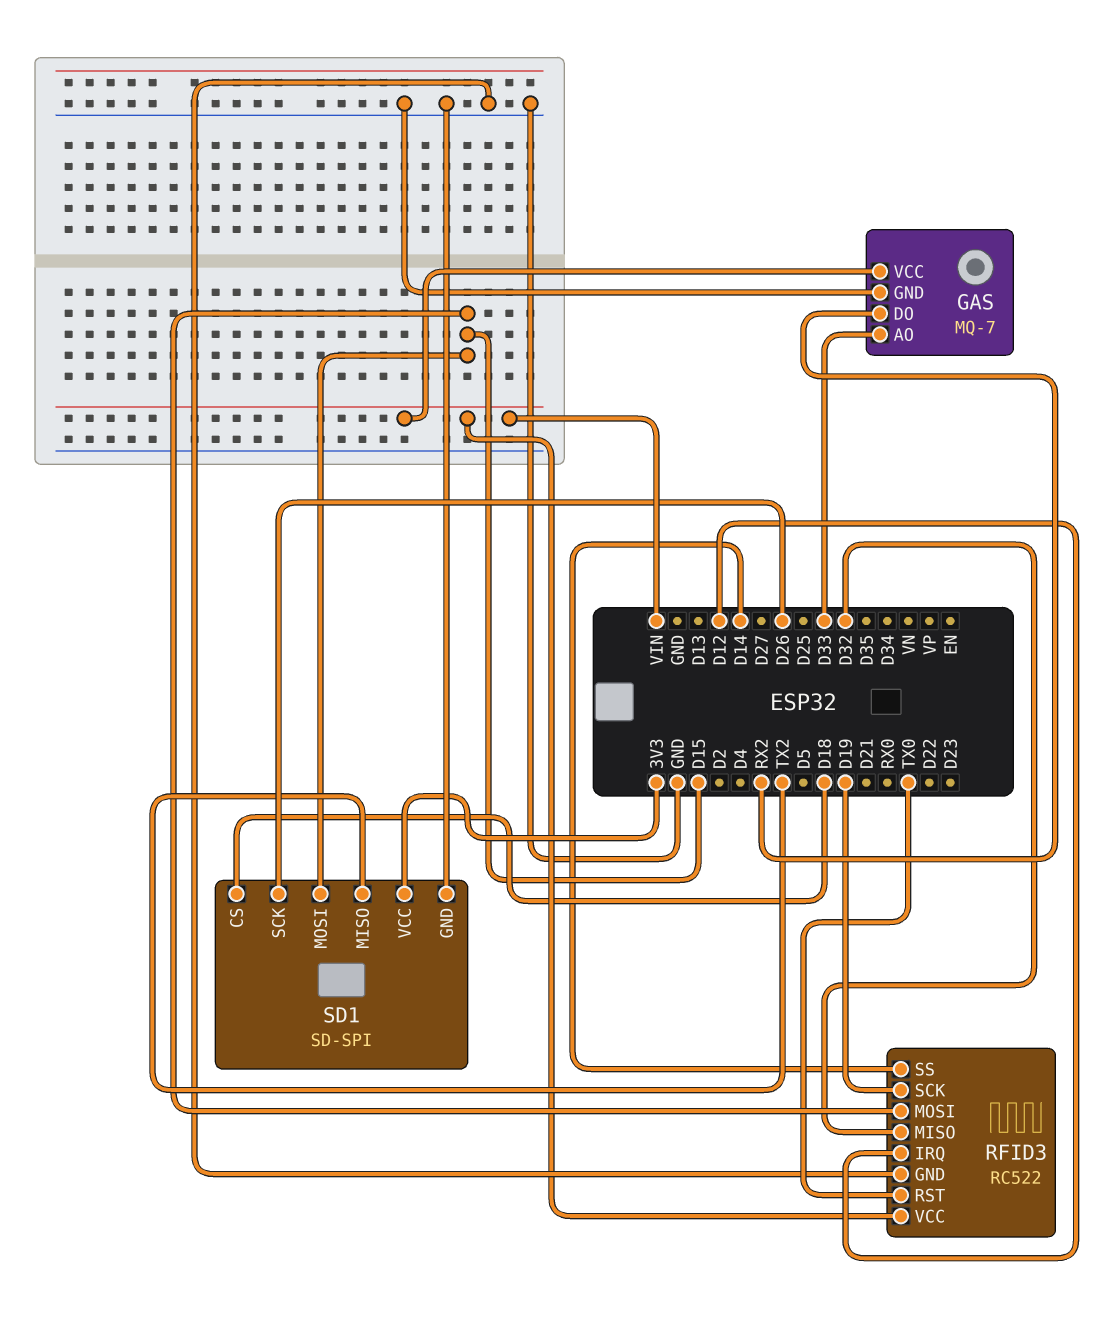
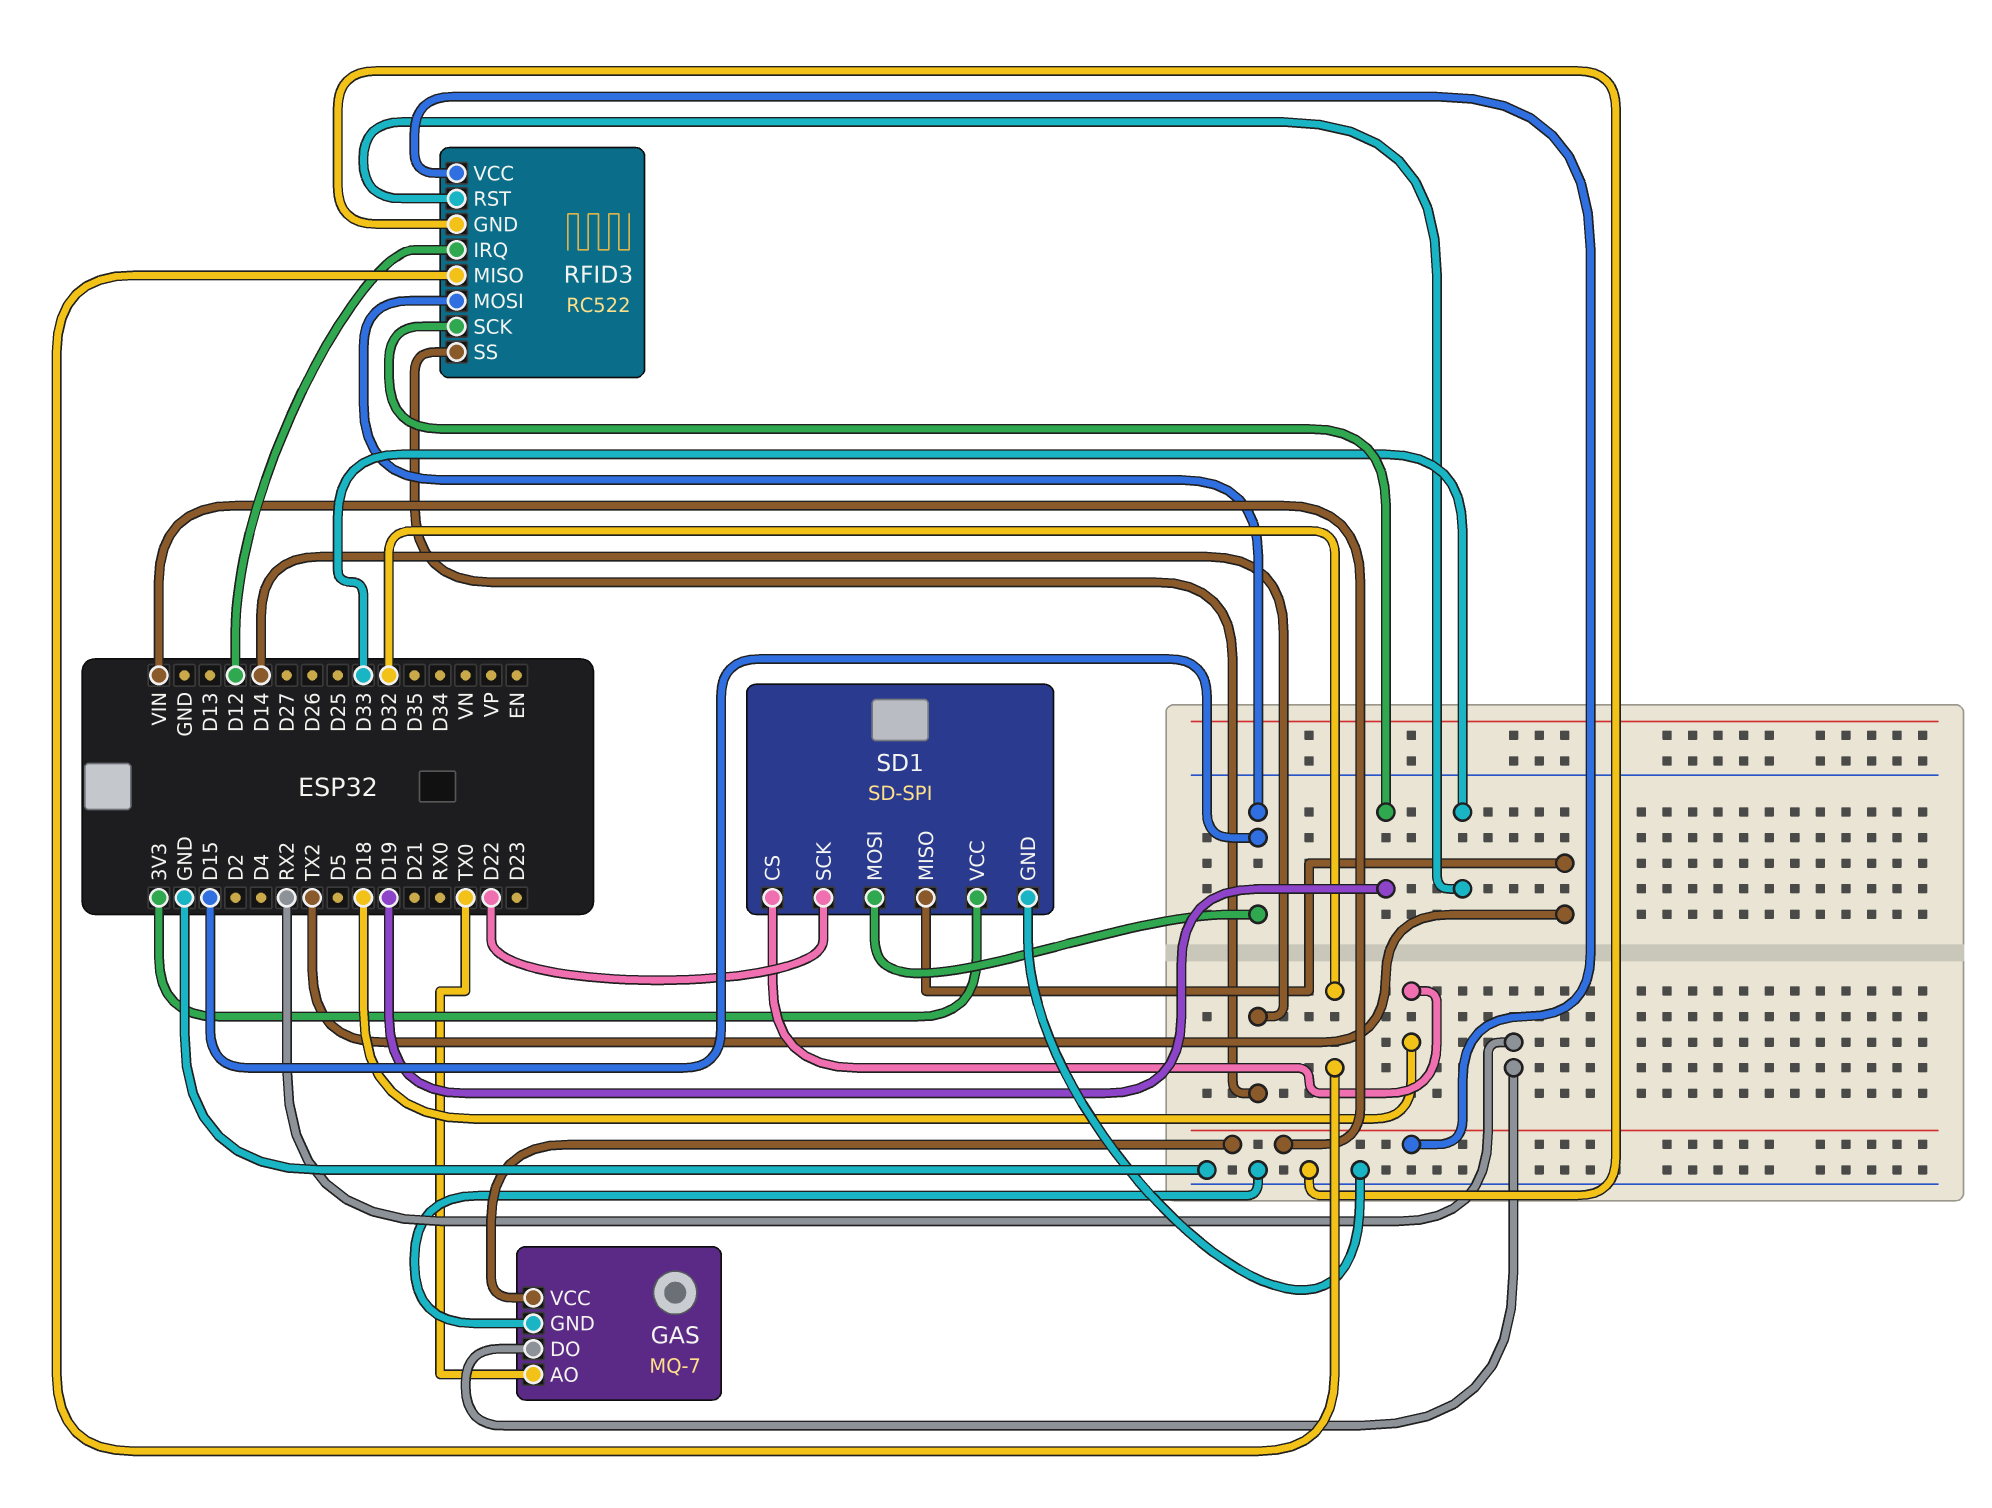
GAS pin AO: D33 -> TX0
RFID3 pin RST: TX0 -> D33
SD1 pin SCK: D26 -> D22

